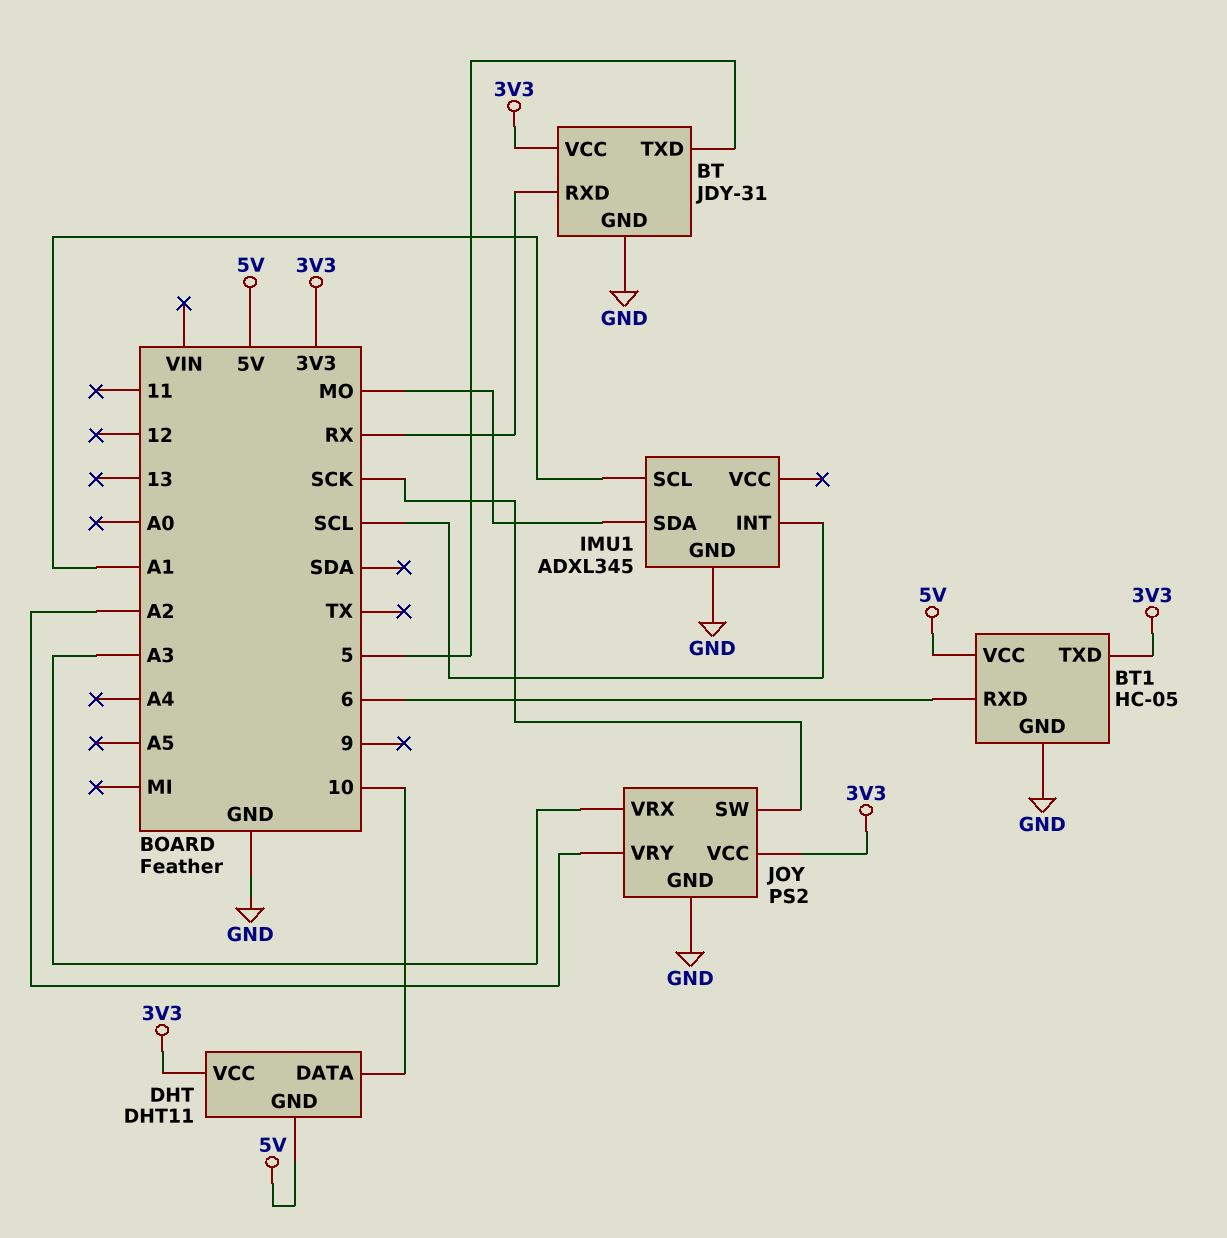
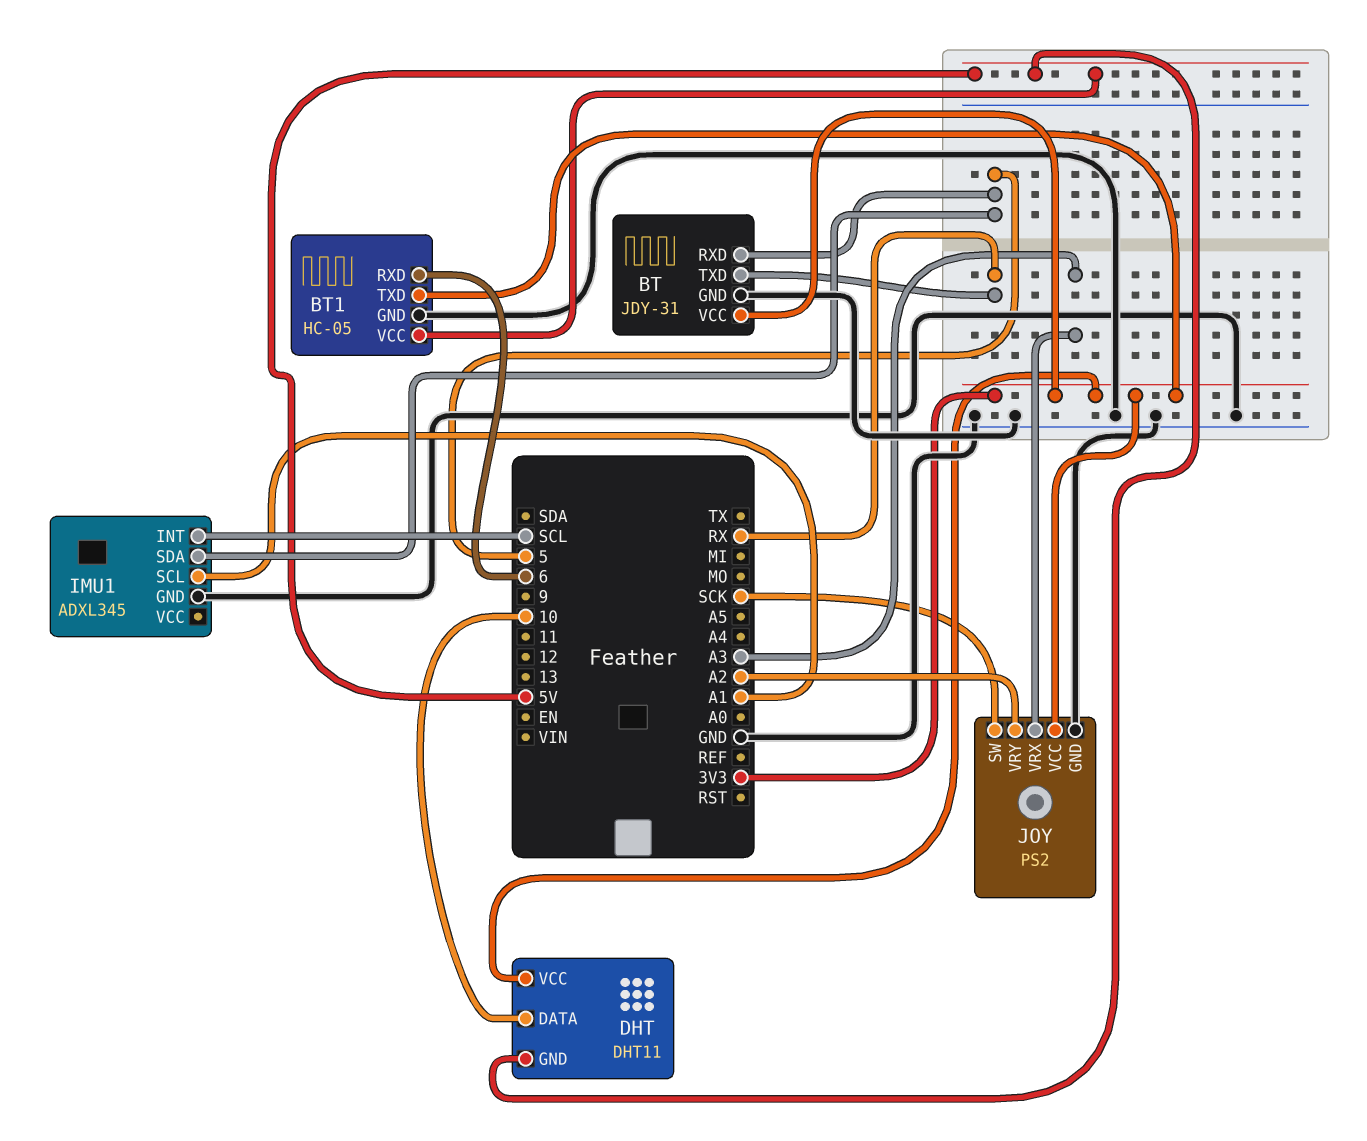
BT pin RXD: RX -> 5
BT pin TXD: 5 -> RX
IMU1 pin SDA: MO -> 5

